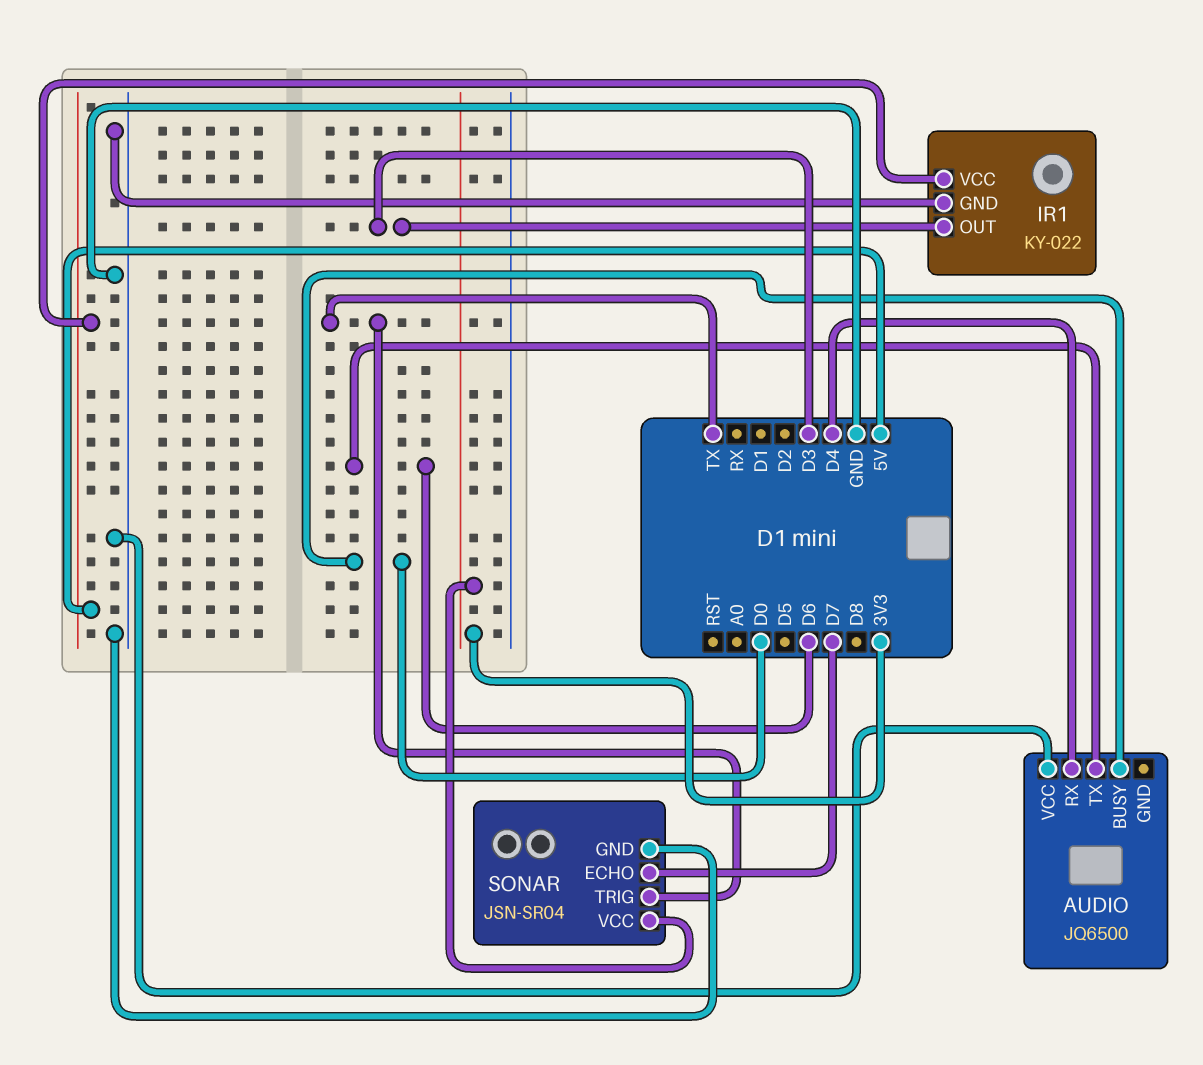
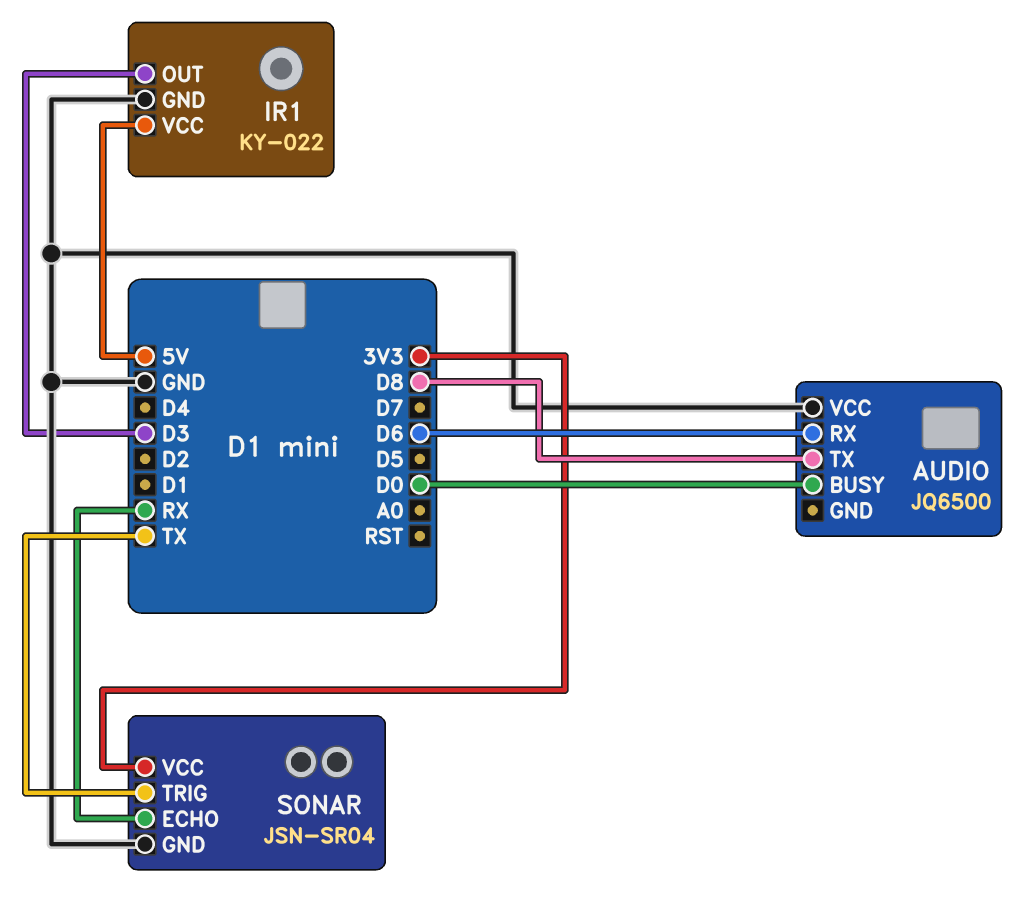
AUDIO pin RX: D4 -> D6
AUDIO pin TX: D6 -> D8
SONAR pin ECHO: D7 -> RX

